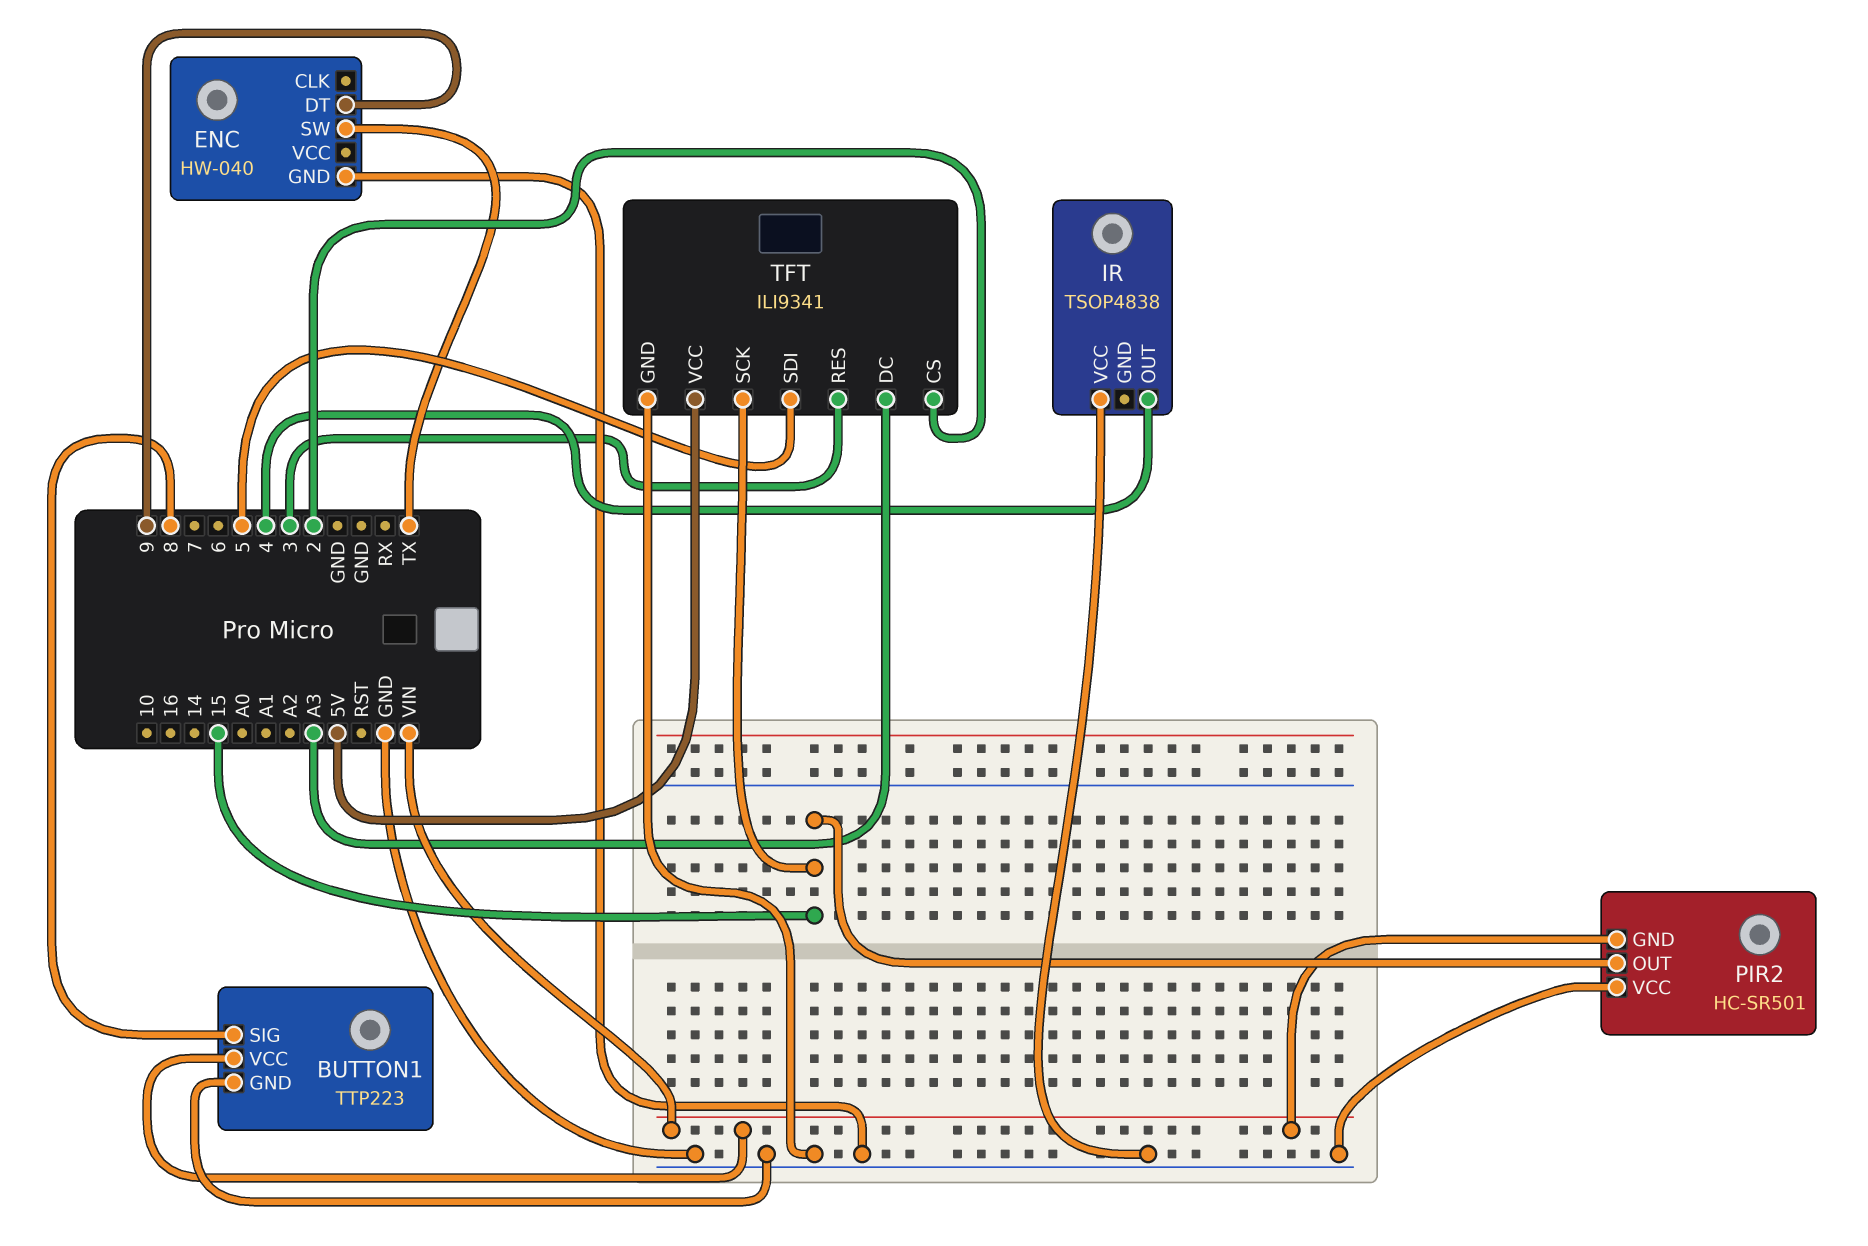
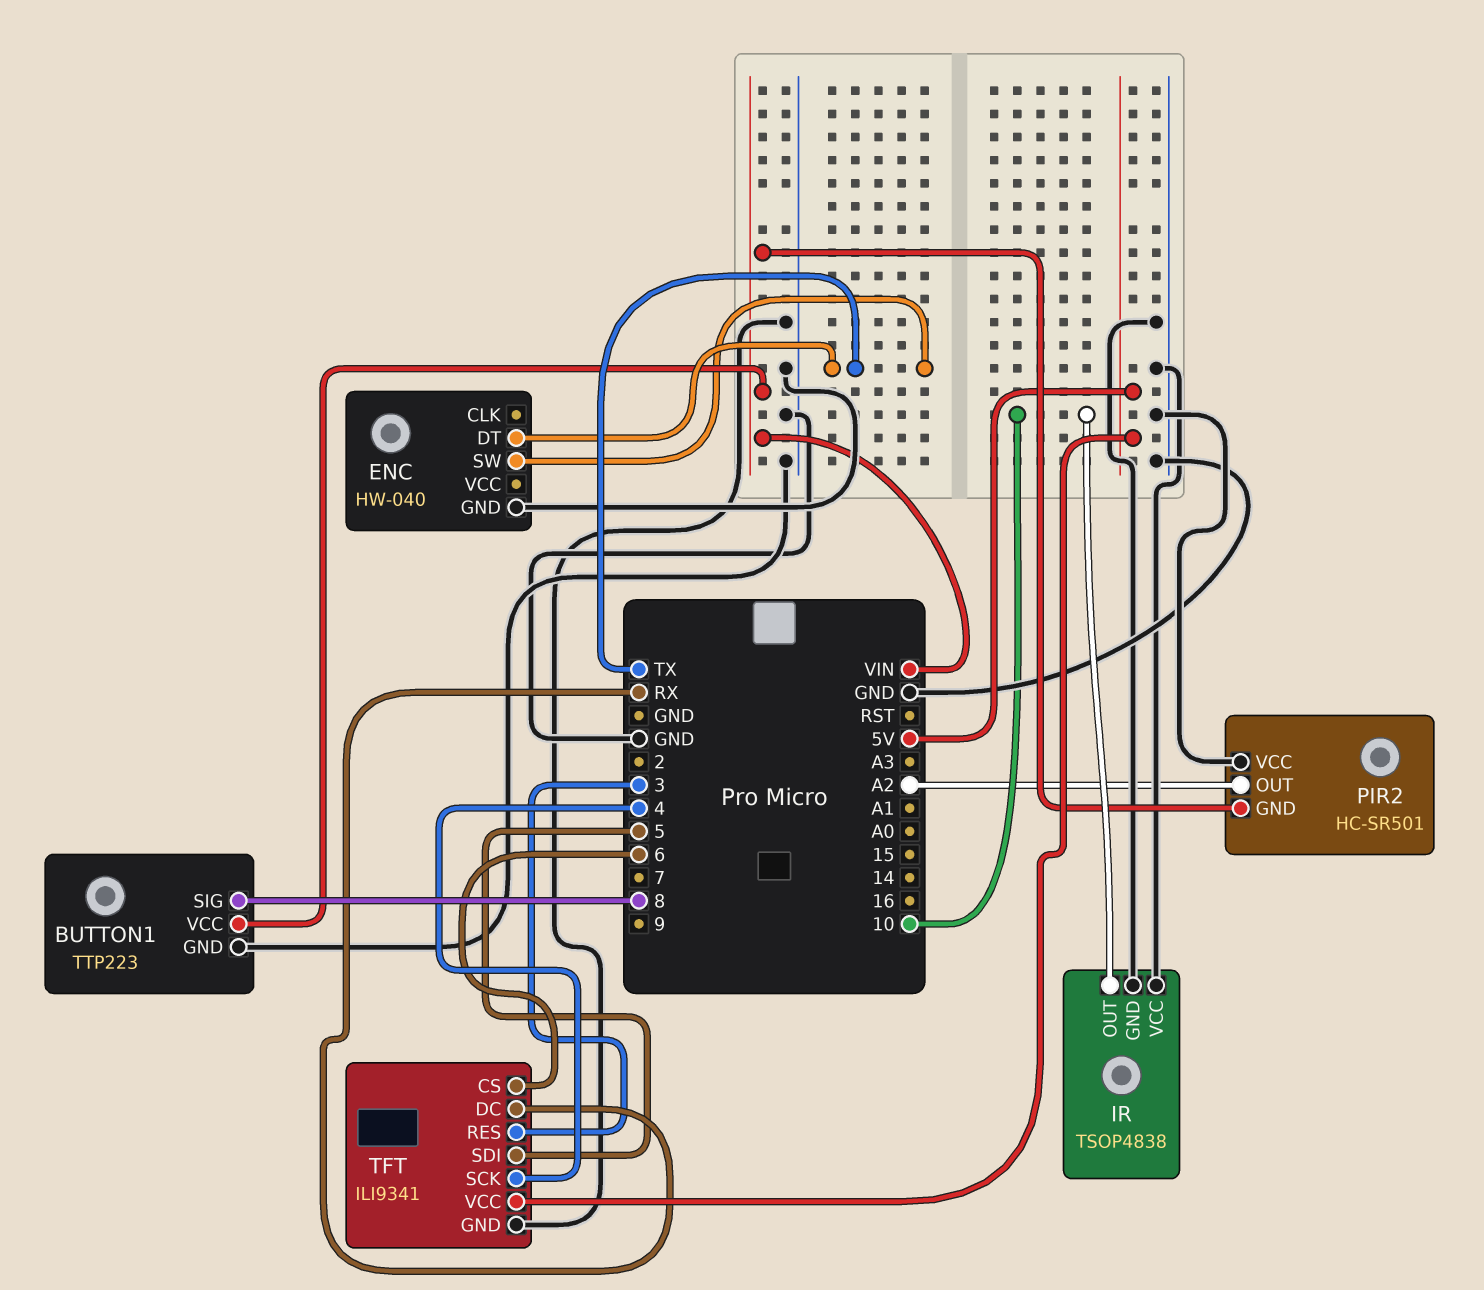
ENC pin DT: 9 -> TX
IR pin GND: none -> GND
IR pin OUT: 4 -> 10
PIR2 pin OUT: 15 -> A2
TFT pin CS: 2 -> 6
TFT pin DC: A3 -> RX
TFT pin SCK: 15 -> 4

